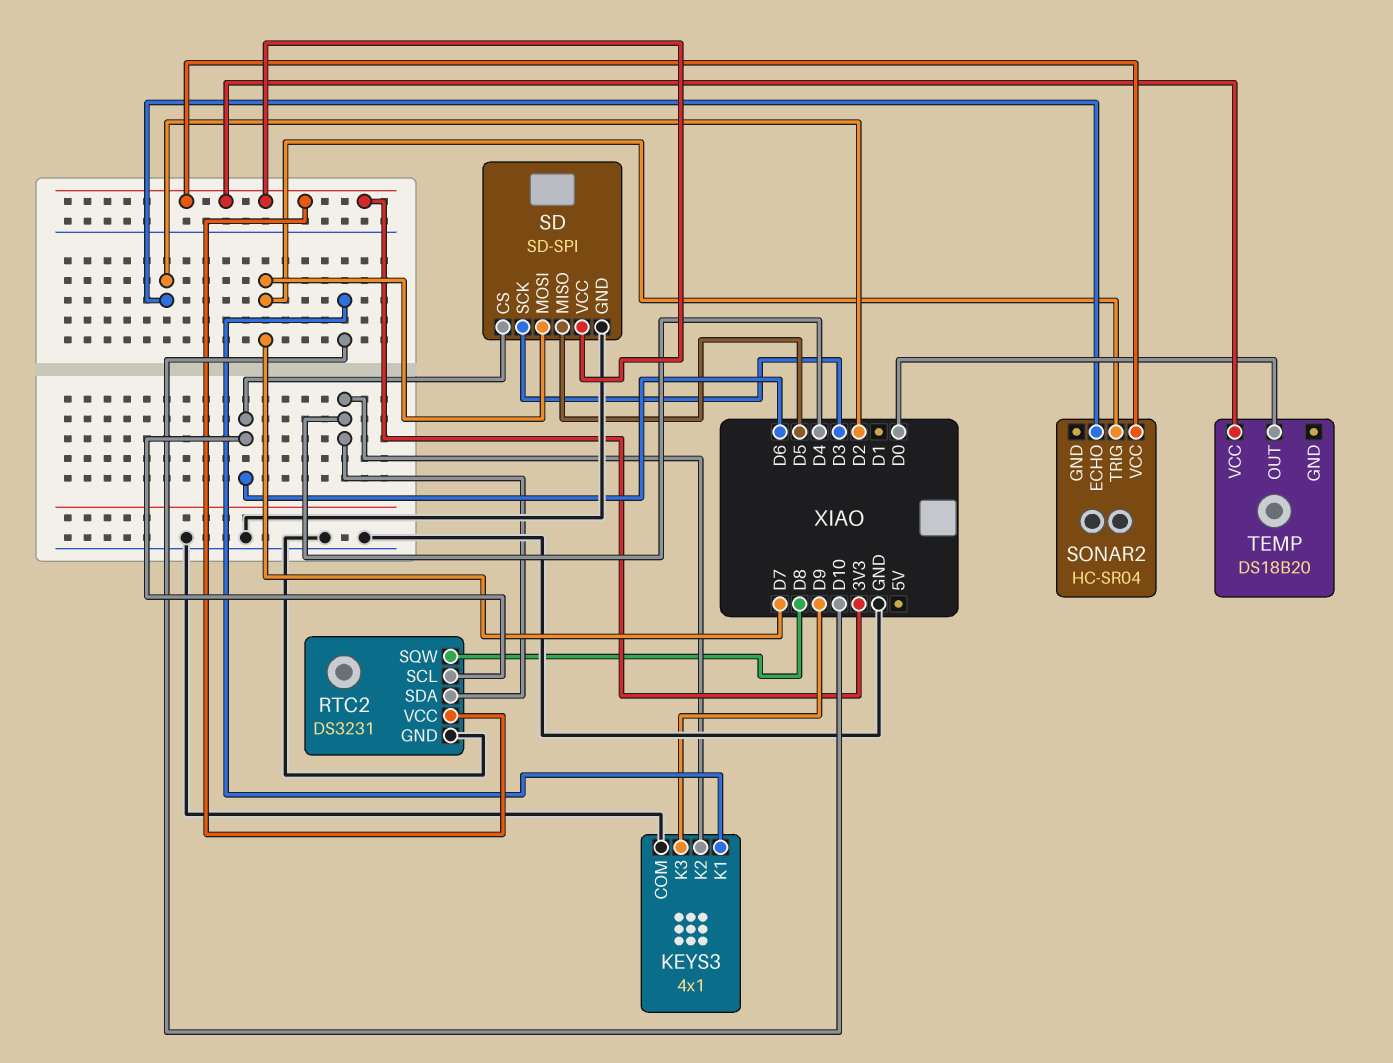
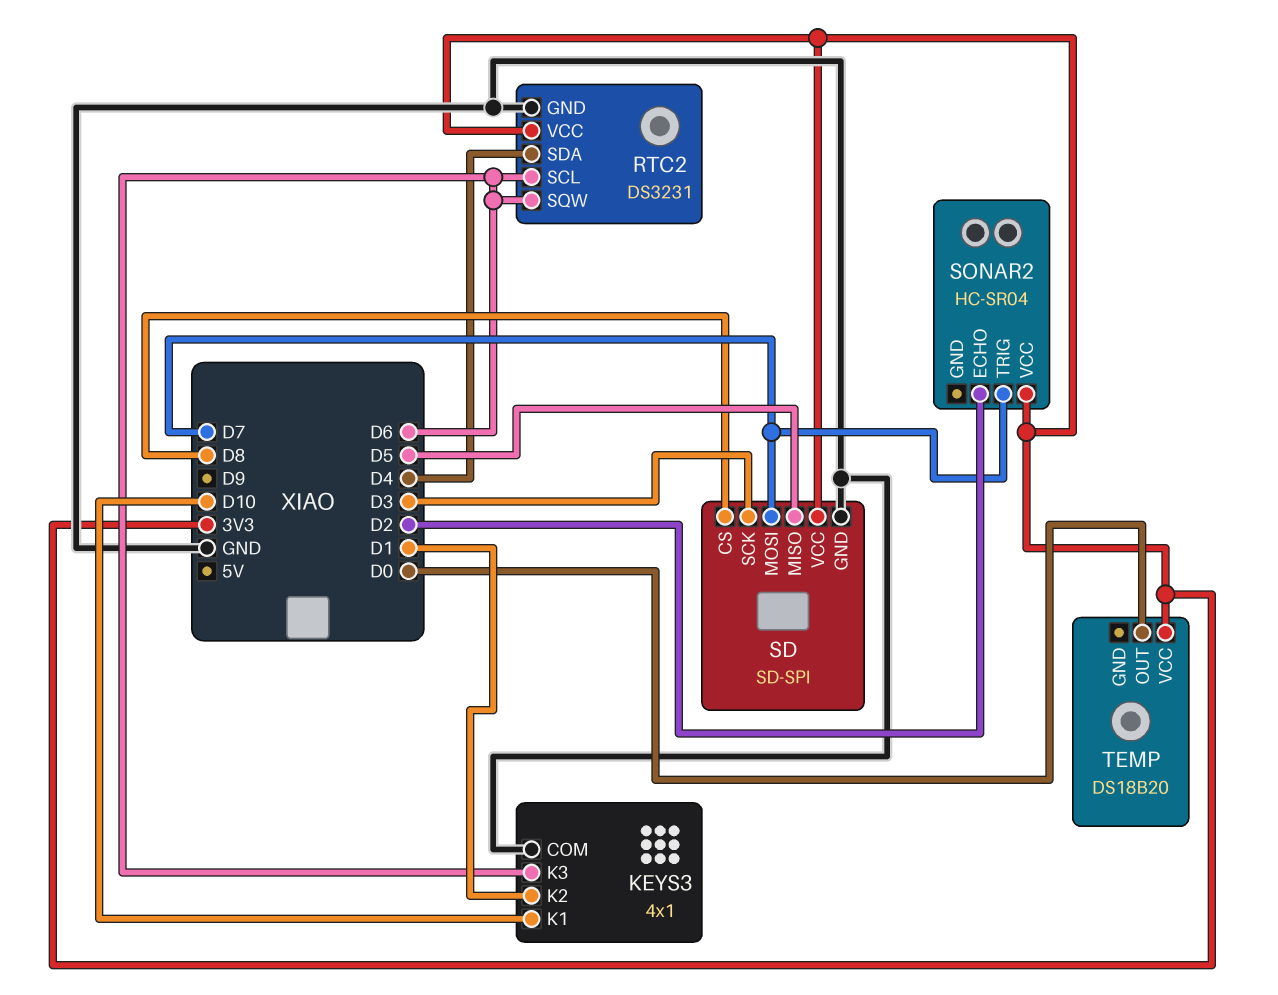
KEYS3 pin K2: D4 -> D1
KEYS3 pin K3: D9 -> D6
RTC2 pin SQW: D8 -> D6
SD pin CS: D6 -> D8

